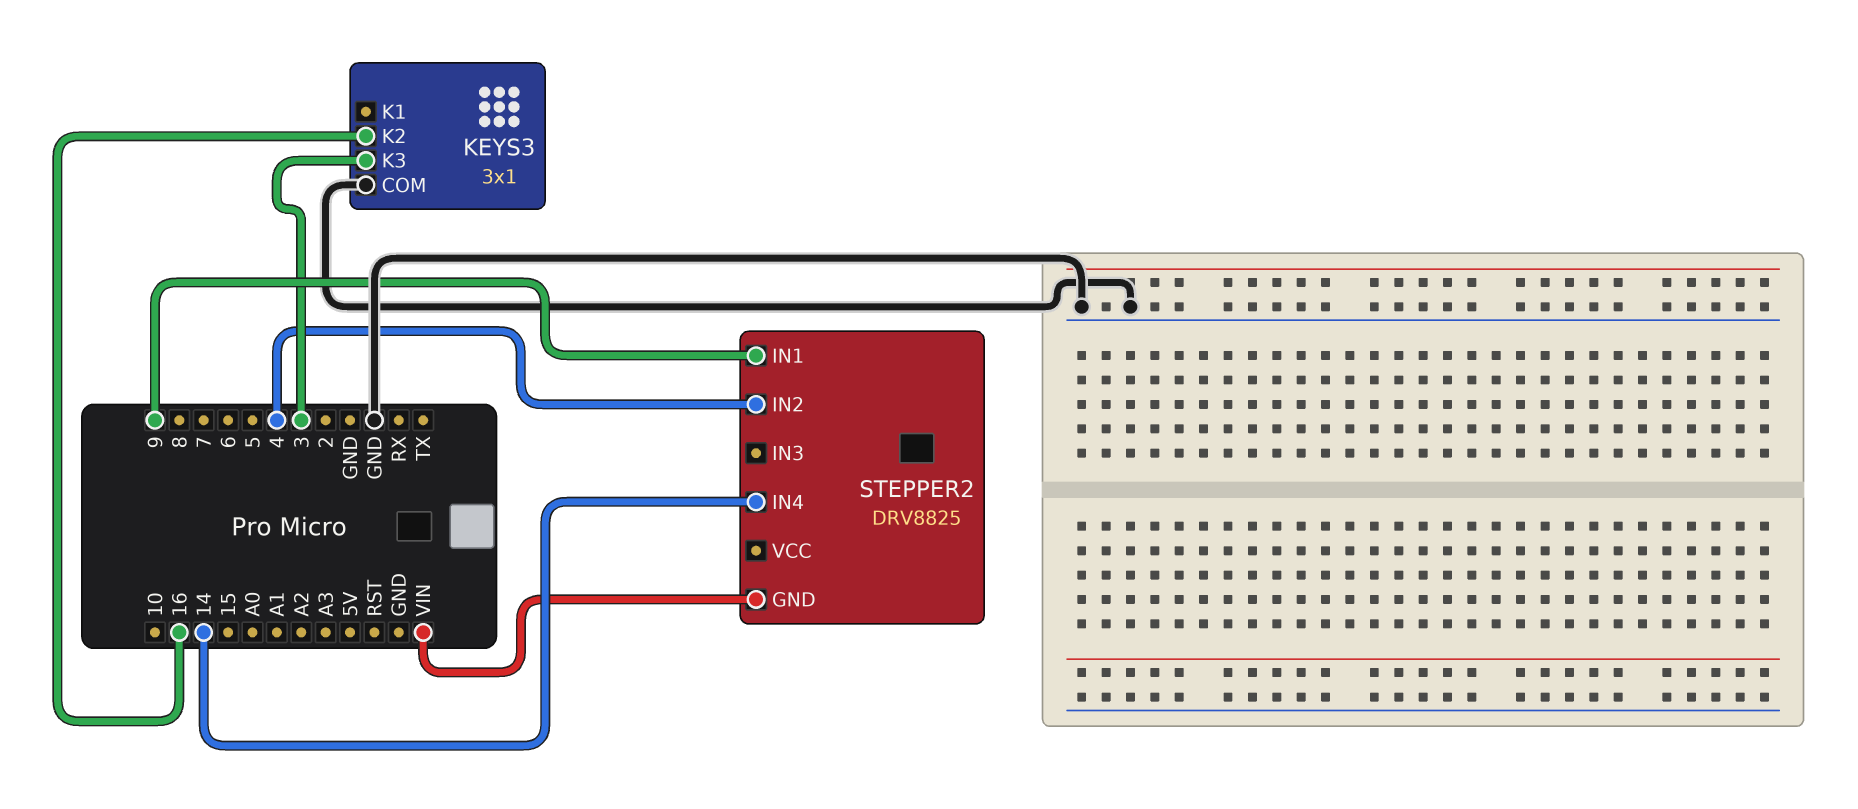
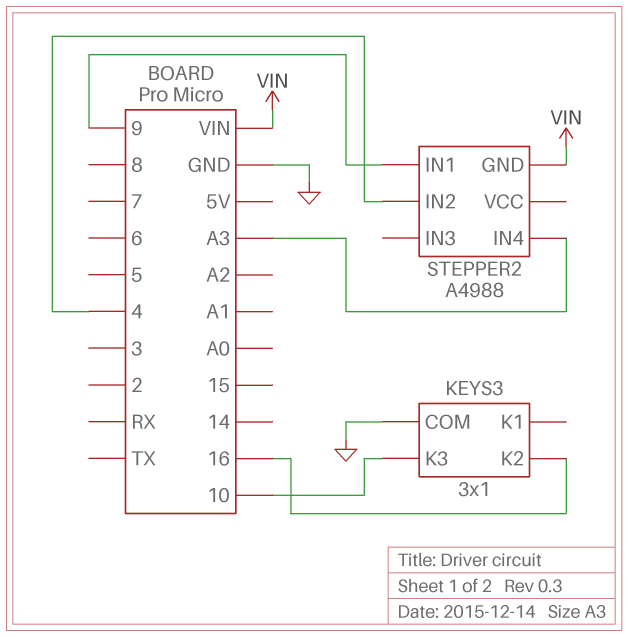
KEYS3 pin K3: 3 -> 10
STEPPER2: DRV8825 -> A4988
STEPPER2 pin IN4: 14 -> A3

